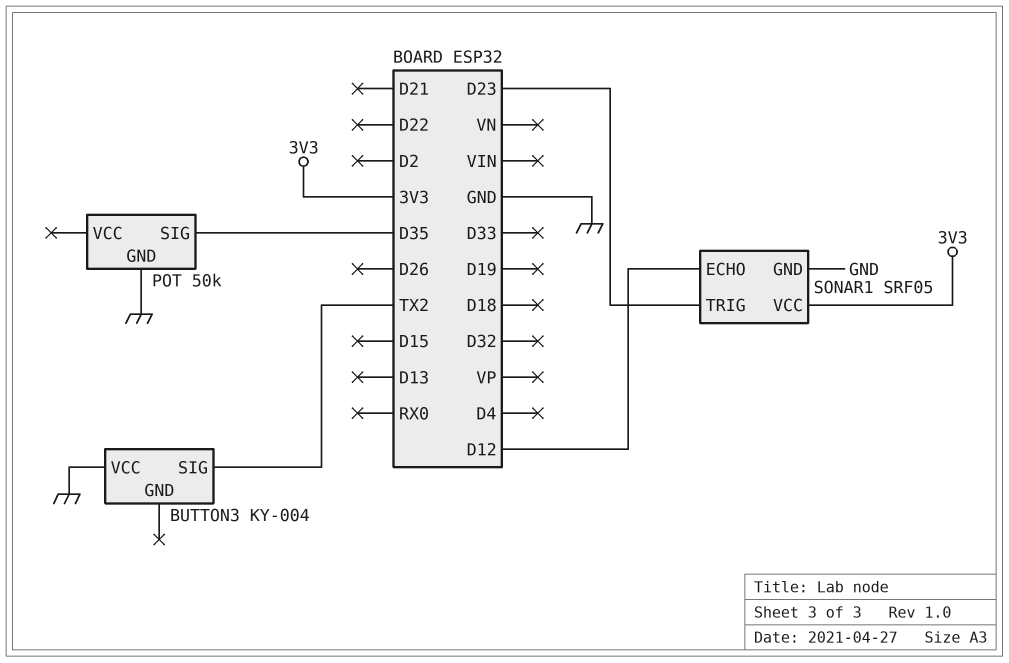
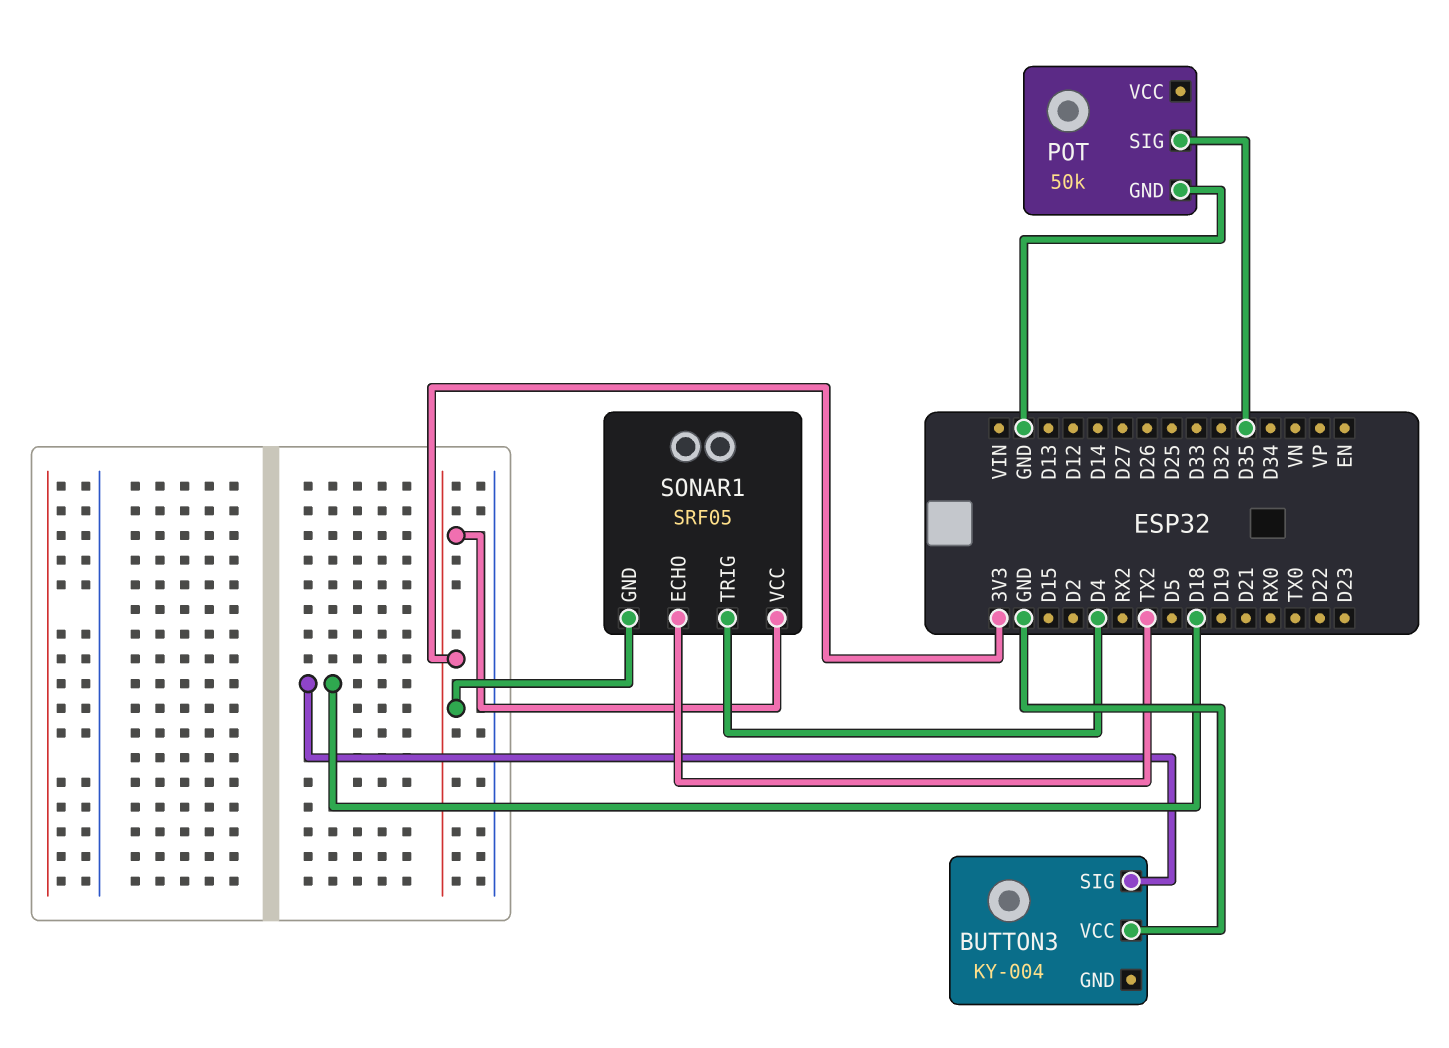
BUTTON3 pin SIG: TX2 -> D18
SONAR1 pin ECHO: D12 -> TX2
SONAR1 pin GND: GND -> 3V3
SONAR1 pin TRIG: D23 -> D4

